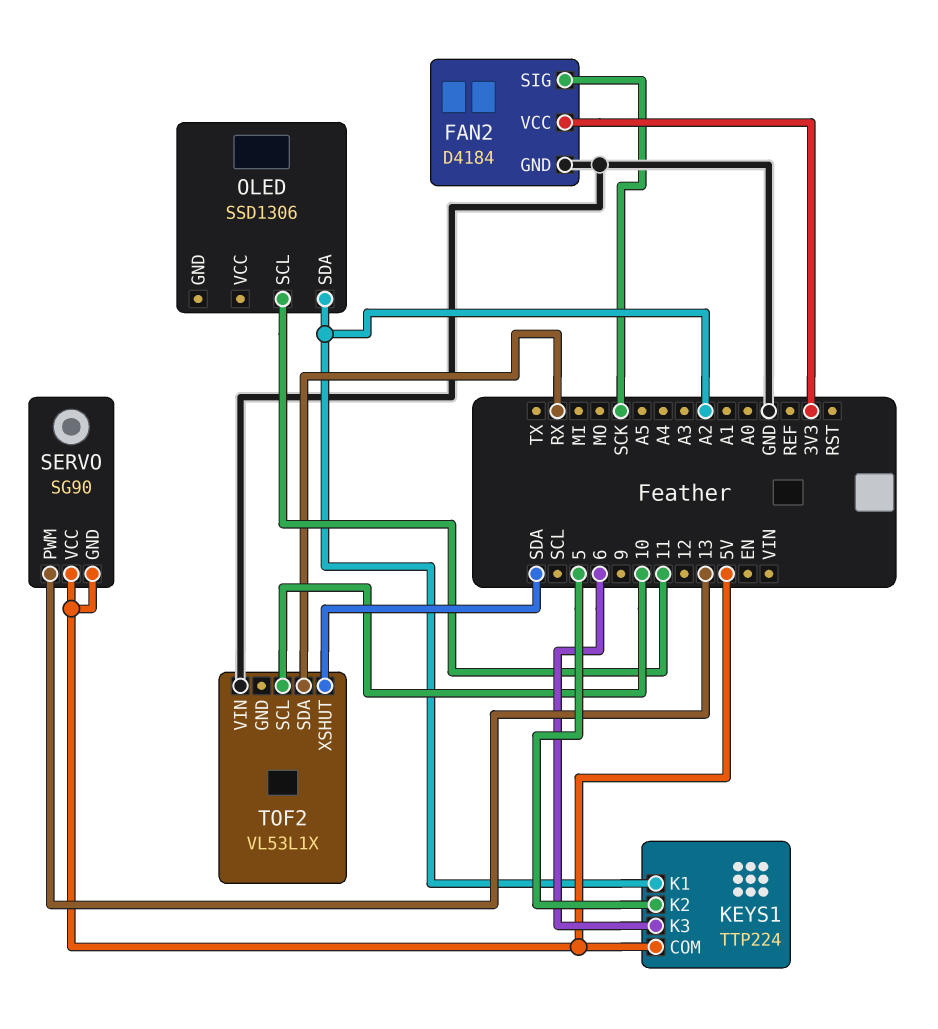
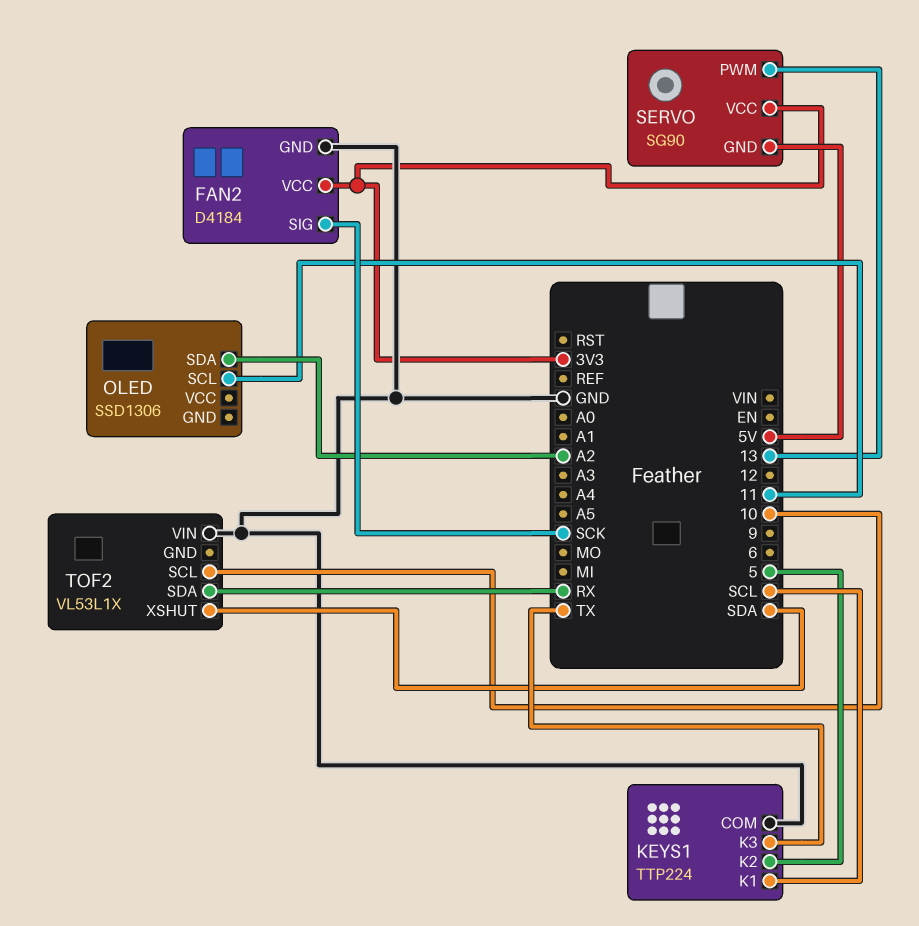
KEYS1 pin COM: 5V -> GND
KEYS1 pin K1: A2 -> SCL
KEYS1 pin K3: 6 -> TX
SERVO pin VCC: 5V -> 3V3

